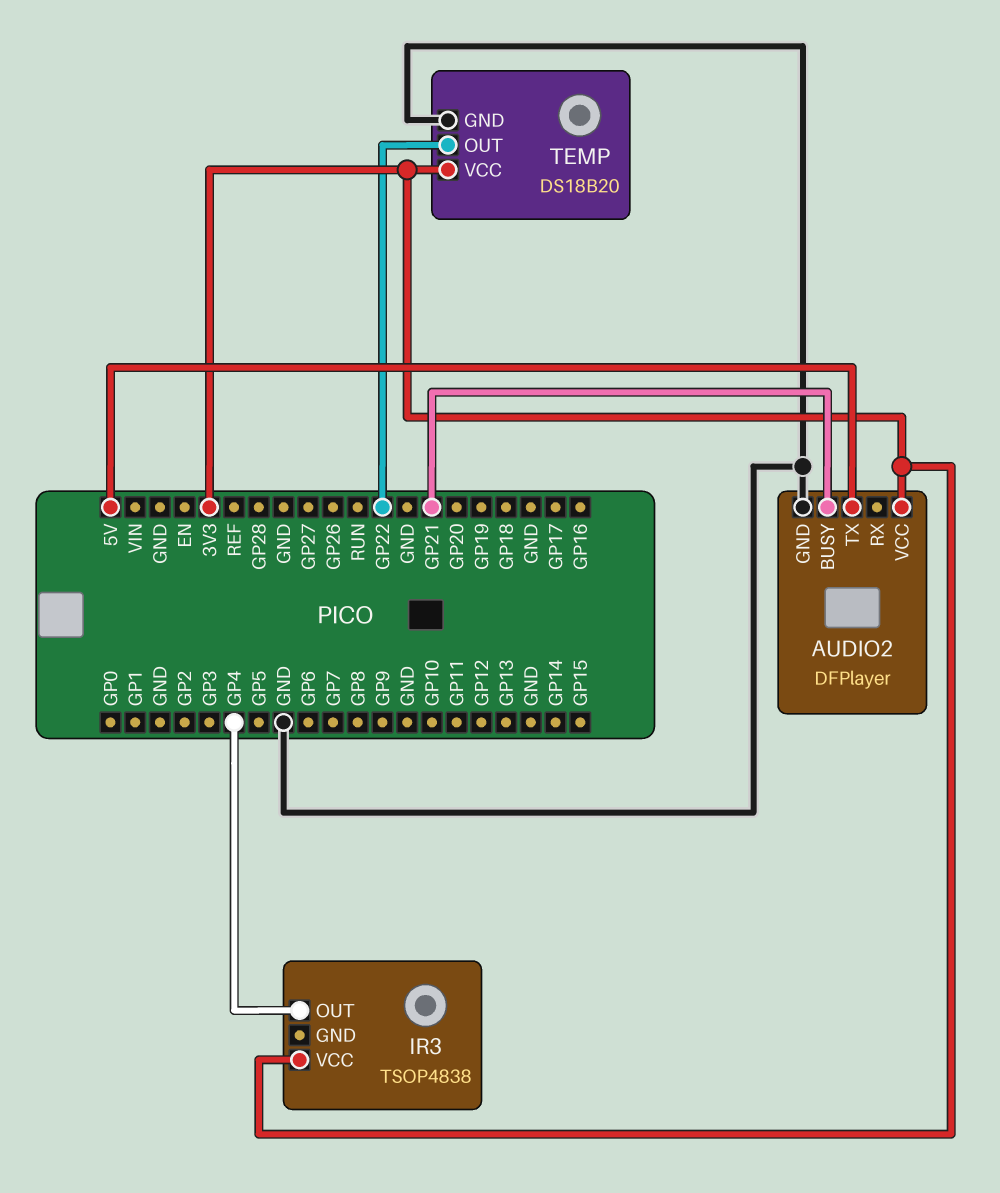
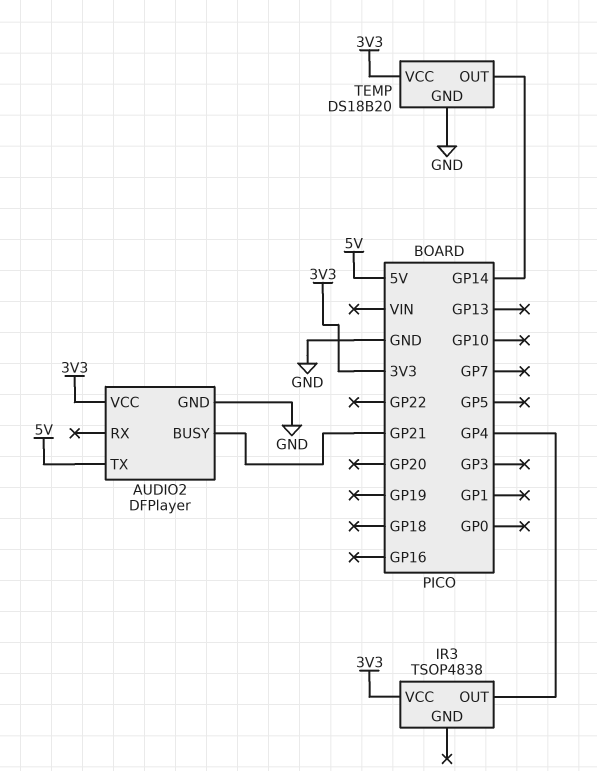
TEMP pin OUT: GP22 -> GP14

